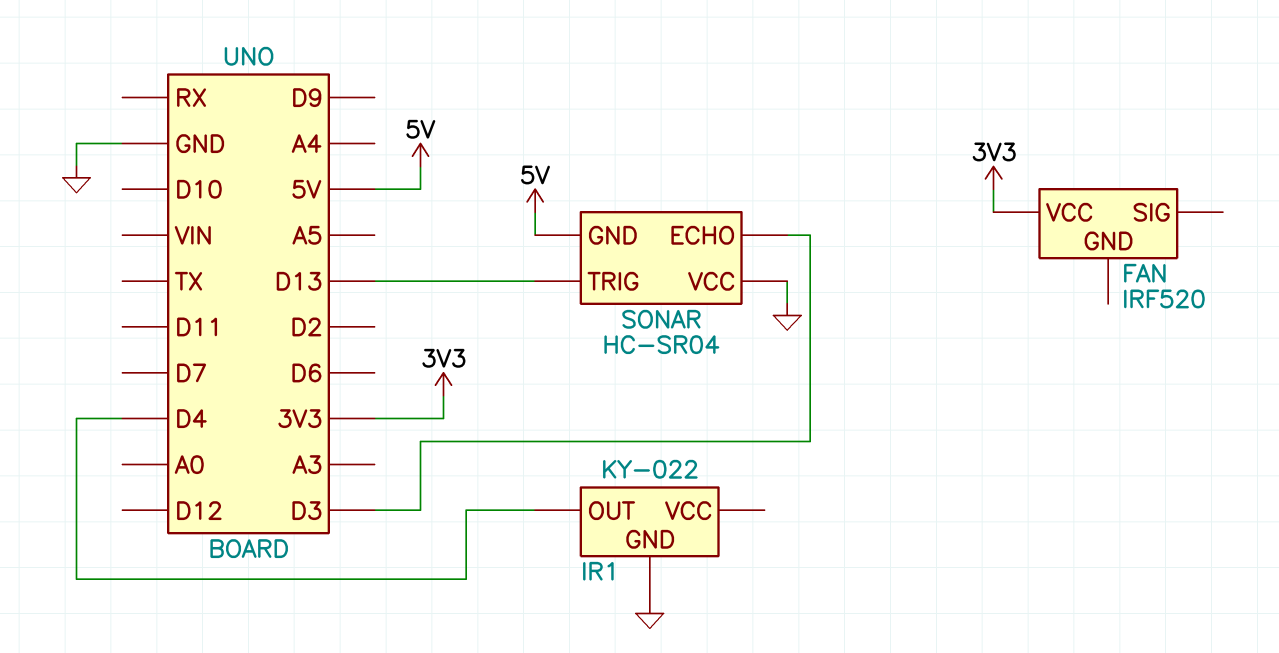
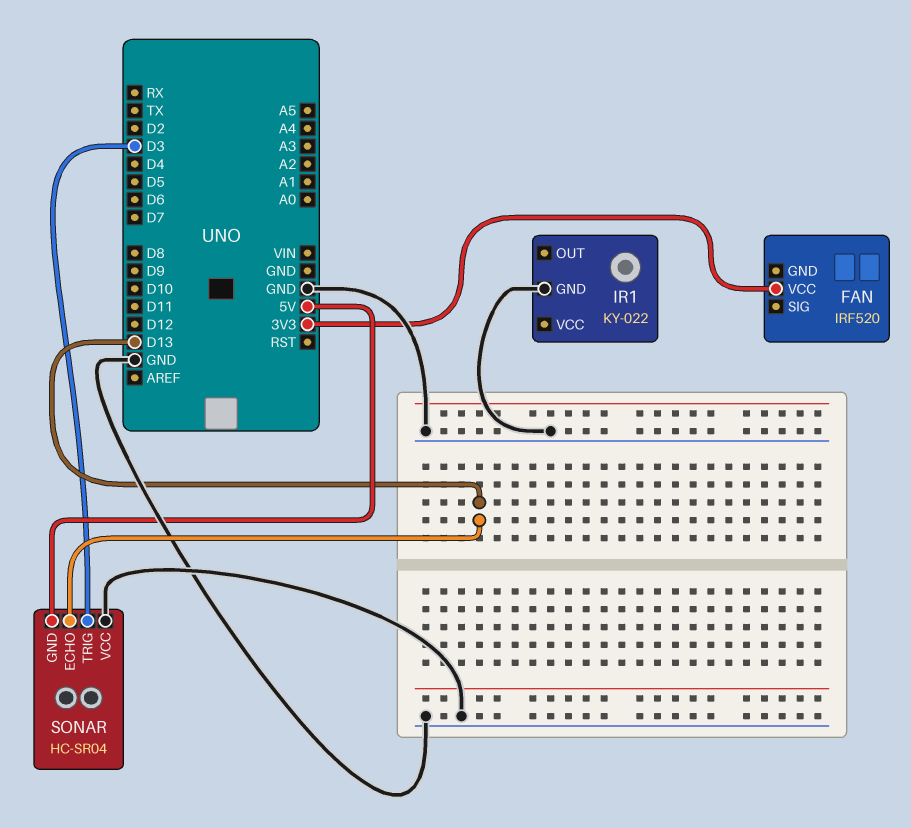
IR1 pin OUT: D4 -> none
SONAR pin ECHO: D3 -> D13
SONAR pin TRIG: D13 -> D3

